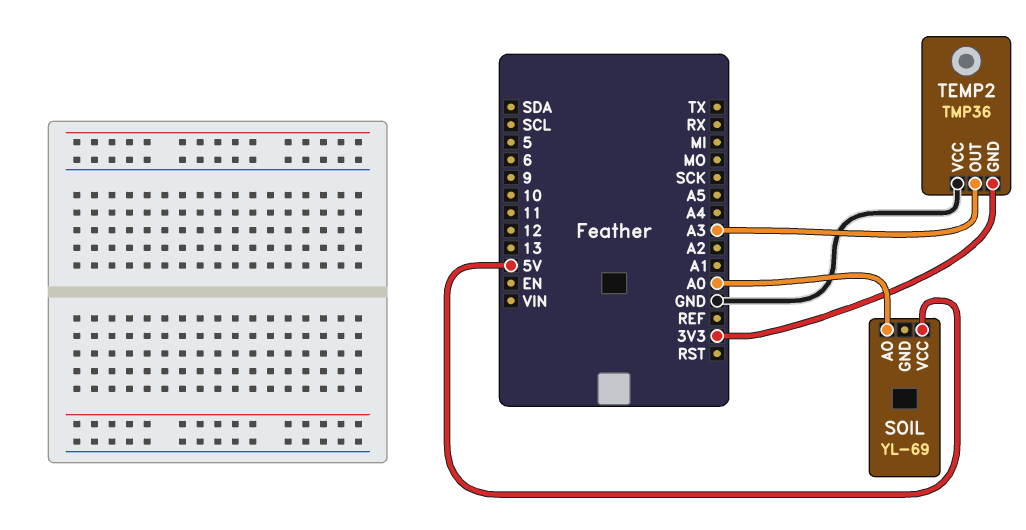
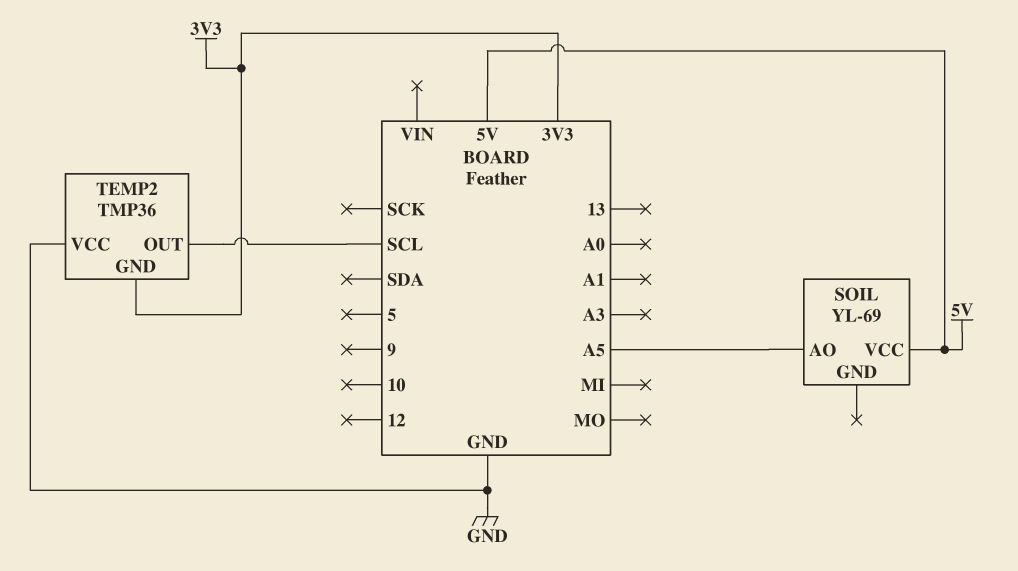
SOIL pin AO: A0 -> A5
TEMP2 pin OUT: A3 -> SCL

